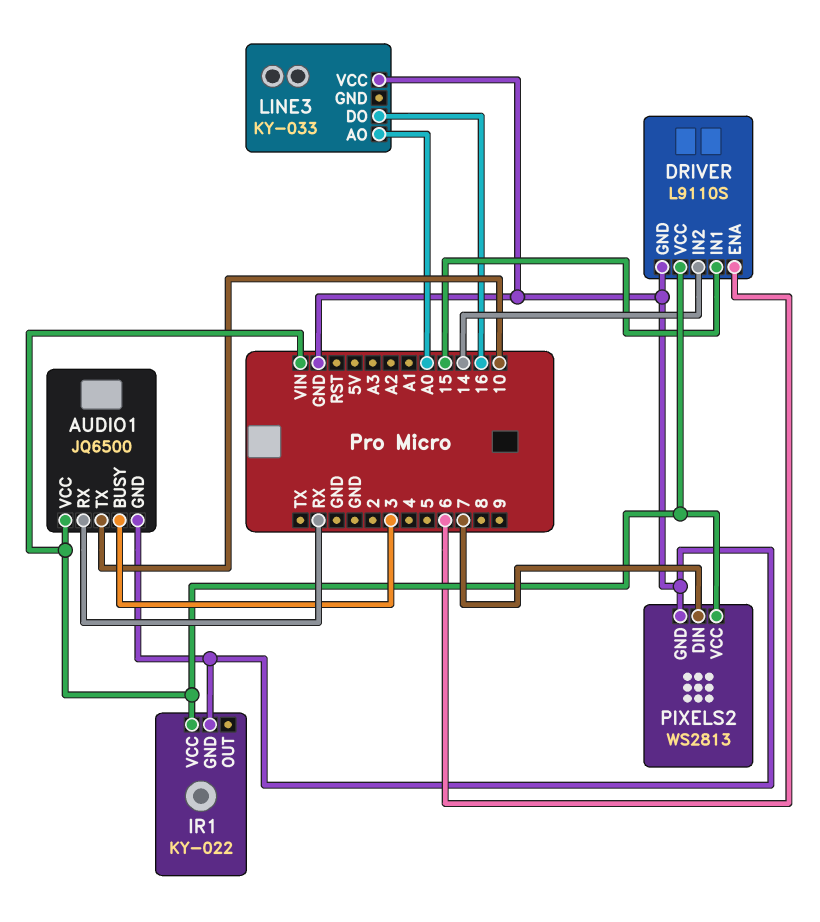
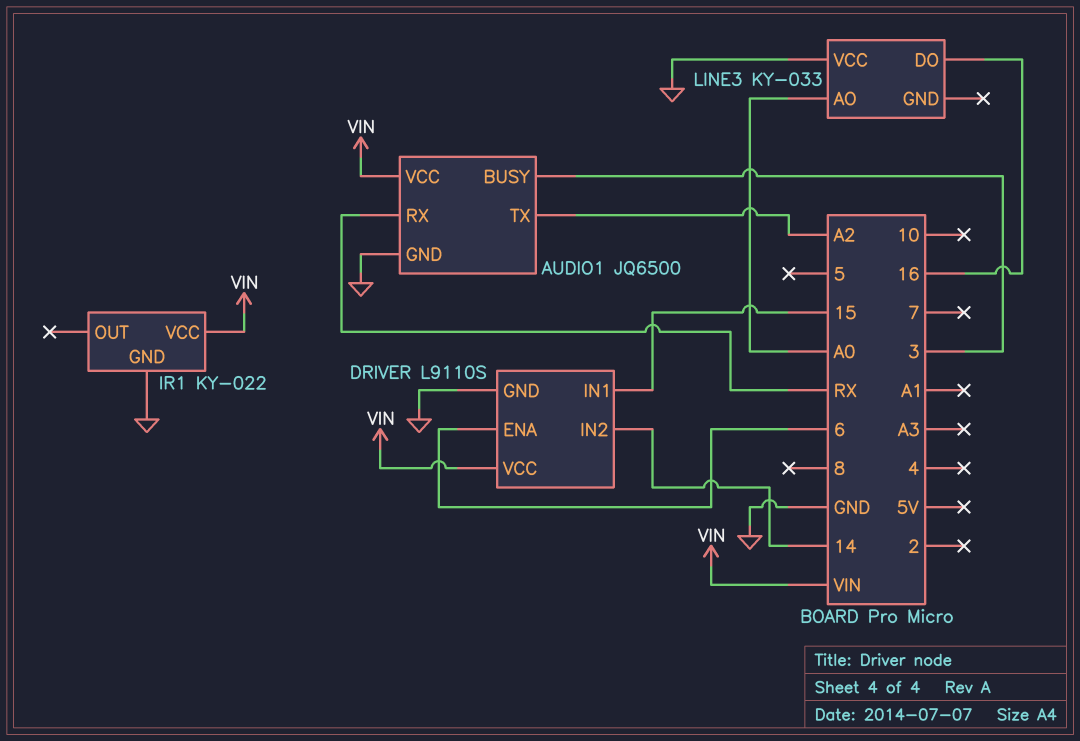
AUDIO1 pin TX: 10 -> A2
PIXELS2: WS2813 -> none
PIXELS2 pin DIN: 7 -> none
PIXELS2 pin GND: GND -> none
PIXELS2 pin VCC: VIN -> none

